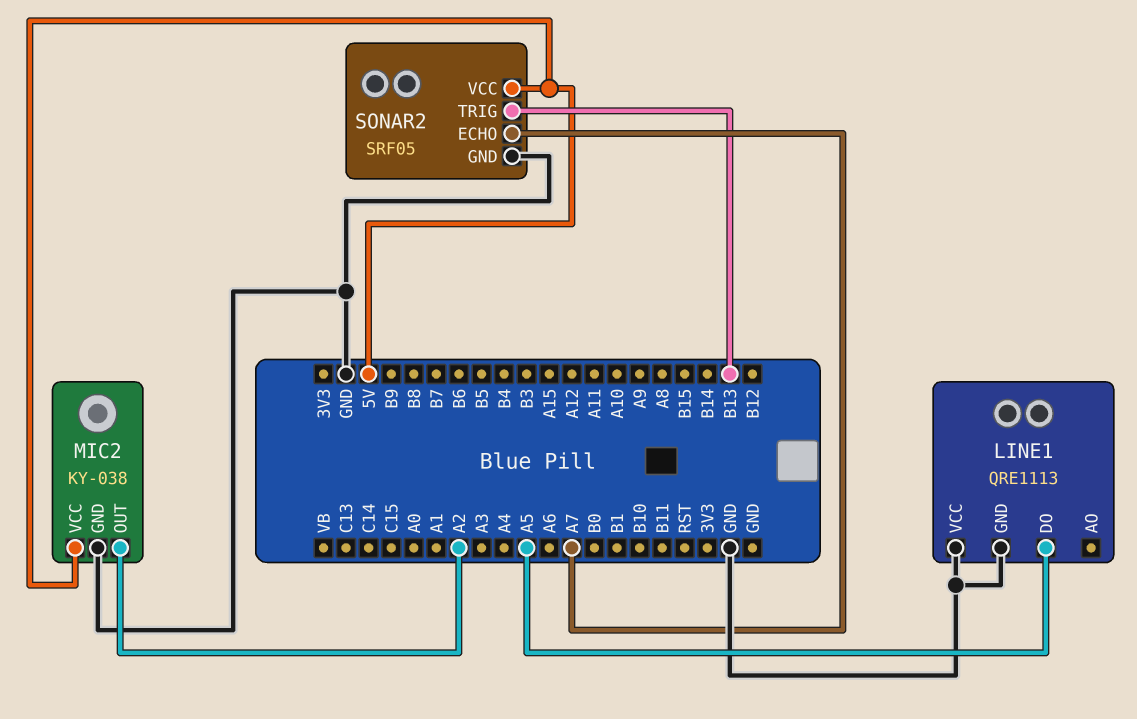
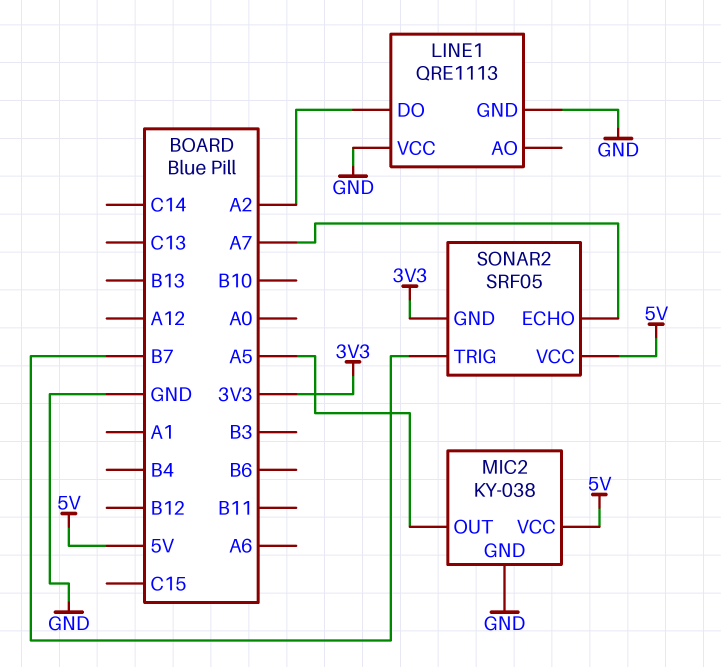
LINE1 pin DO: A5 -> A2
MIC2 pin OUT: A2 -> A5
SONAR2 pin GND: GND -> 3V3
SONAR2 pin TRIG: B13 -> B7

